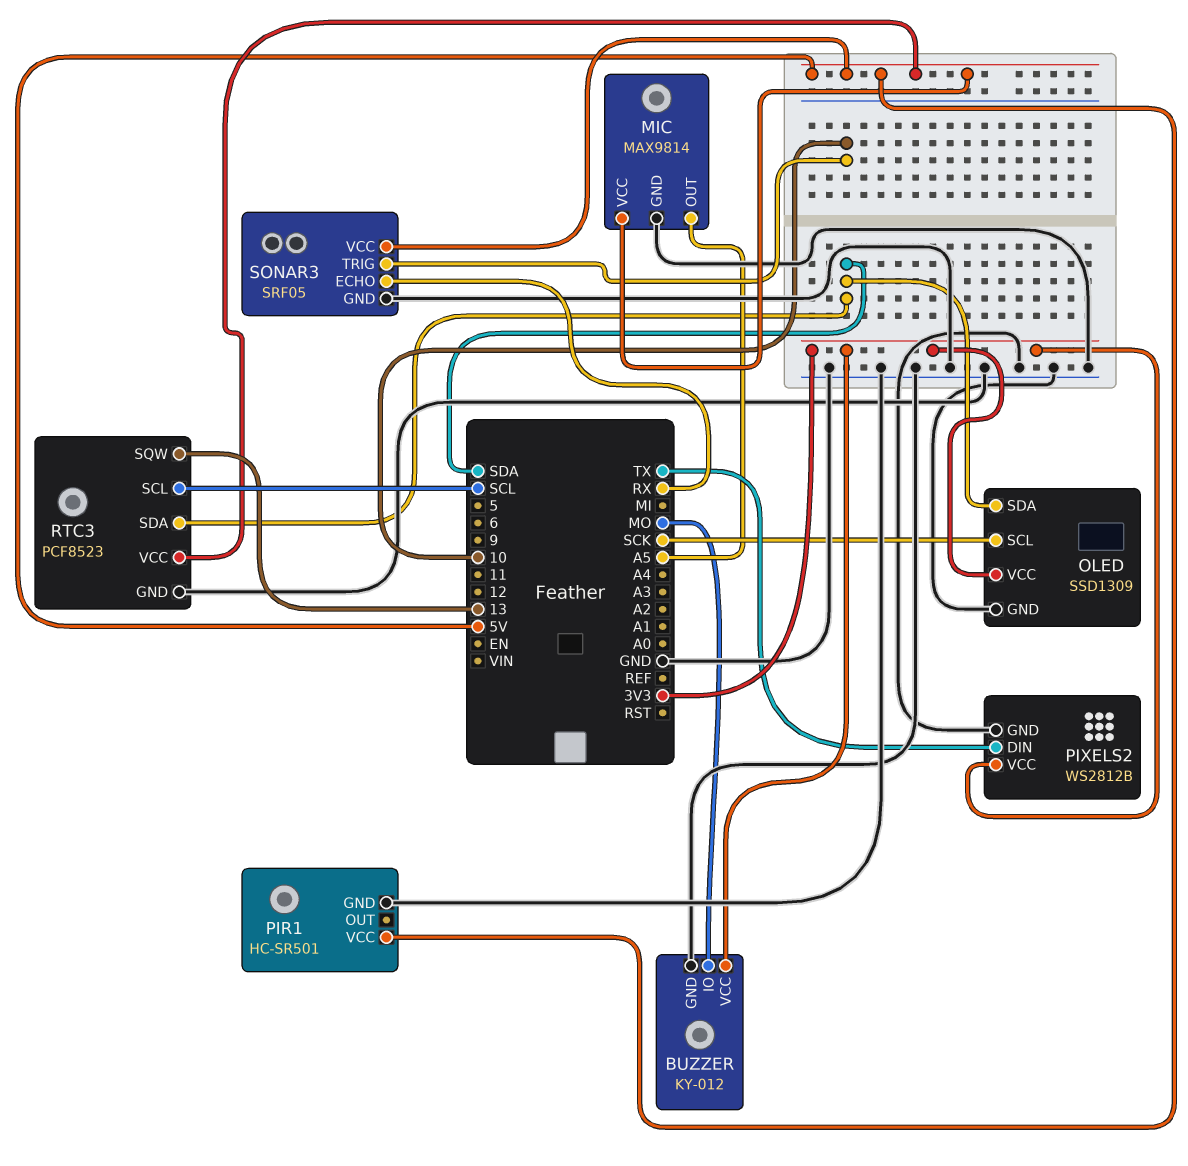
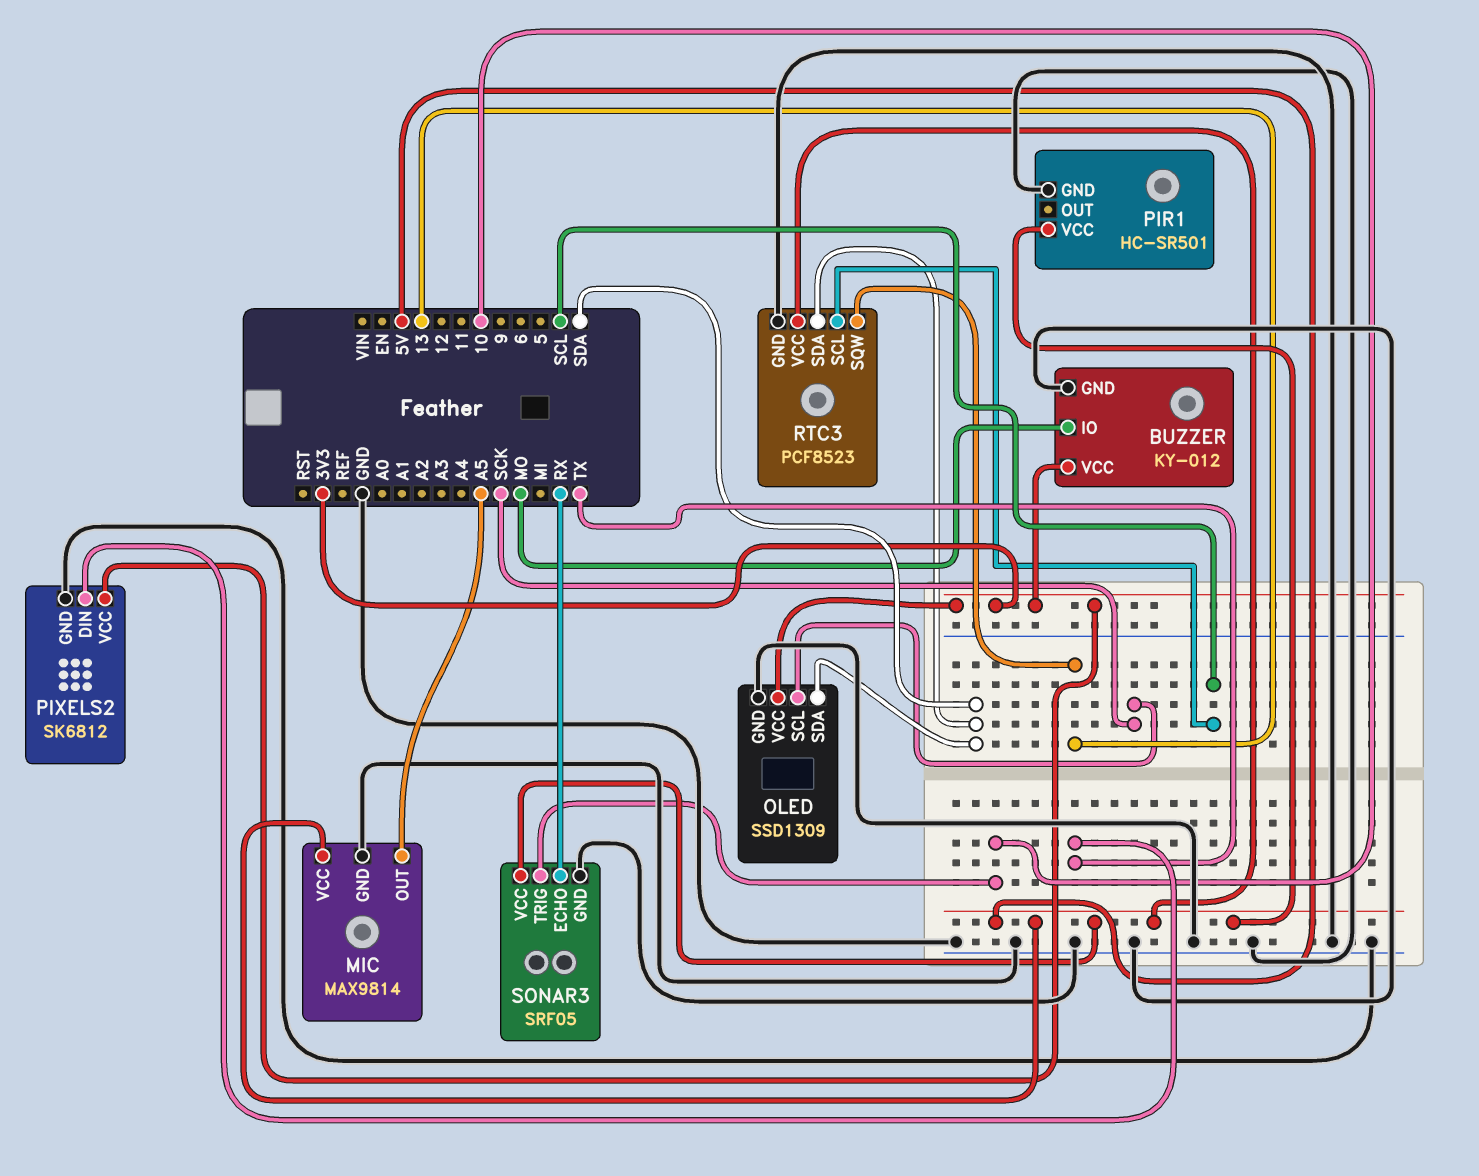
PIXELS2: WS2812B -> SK6812

